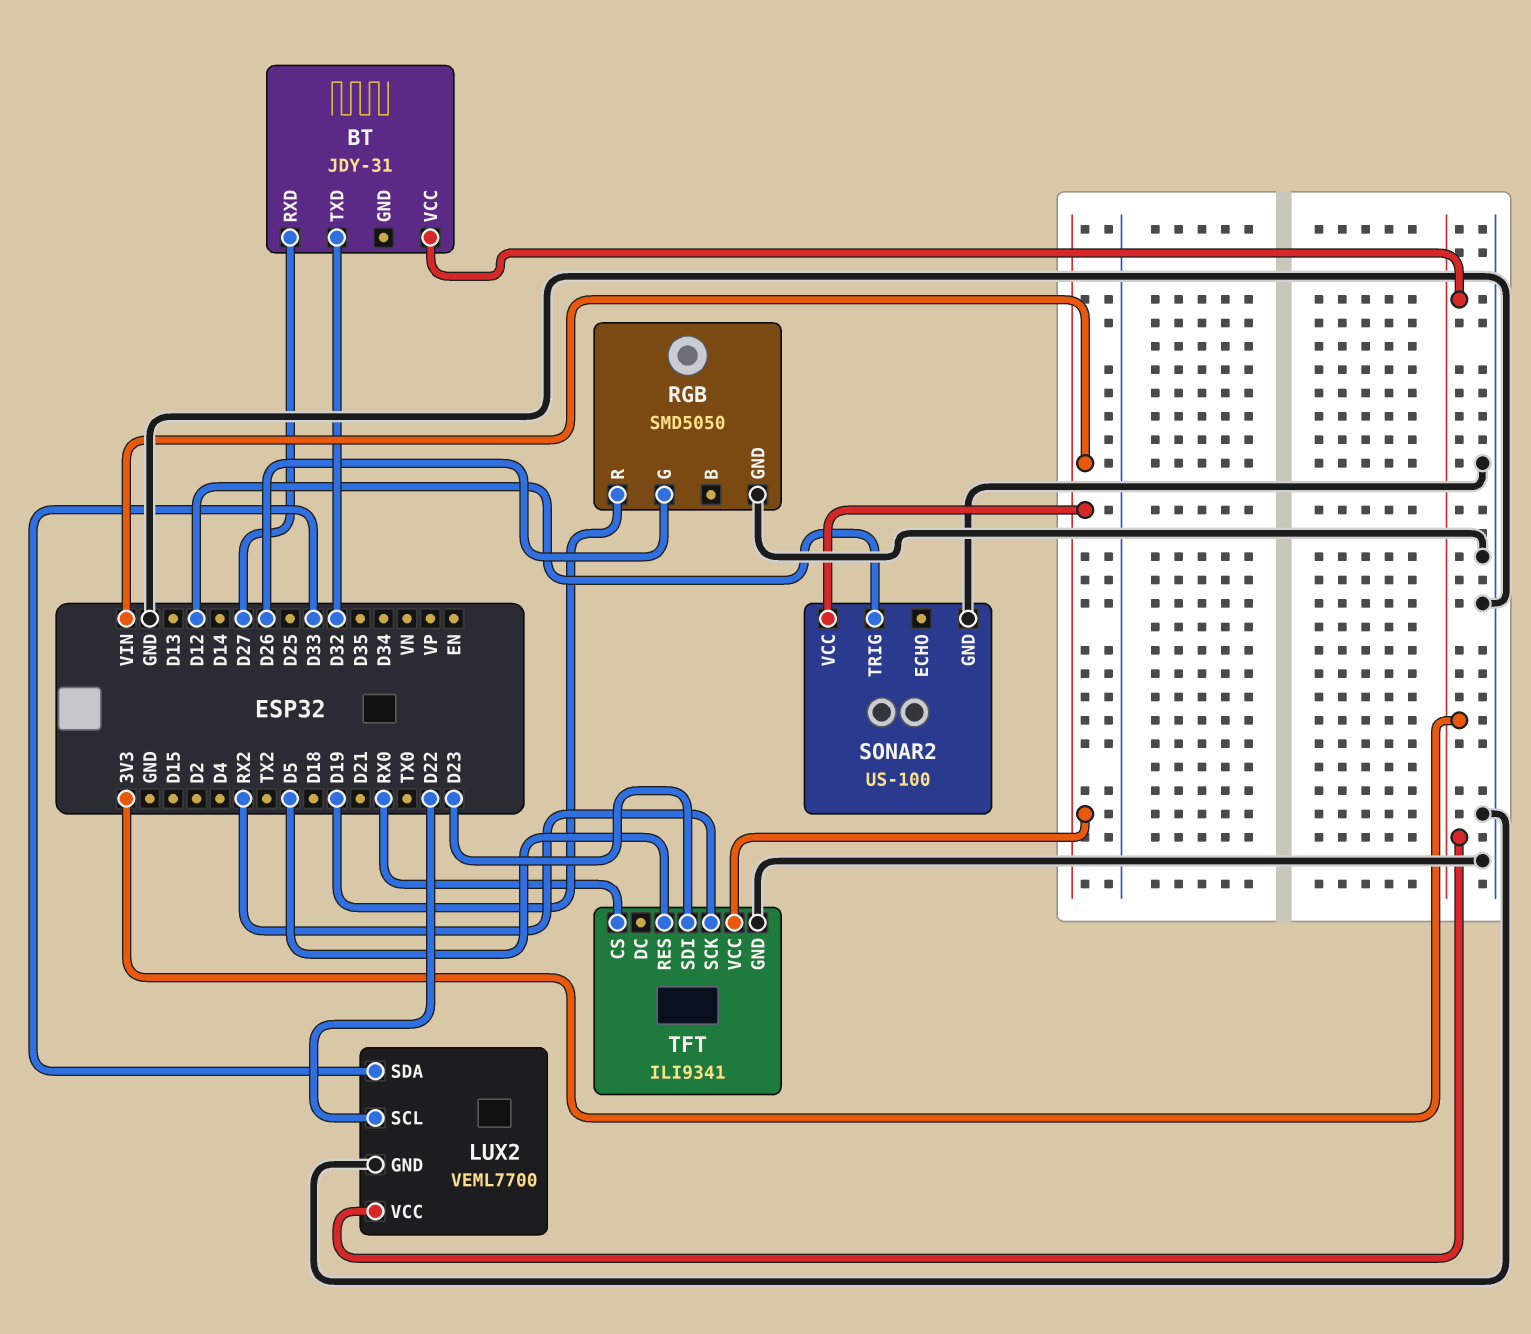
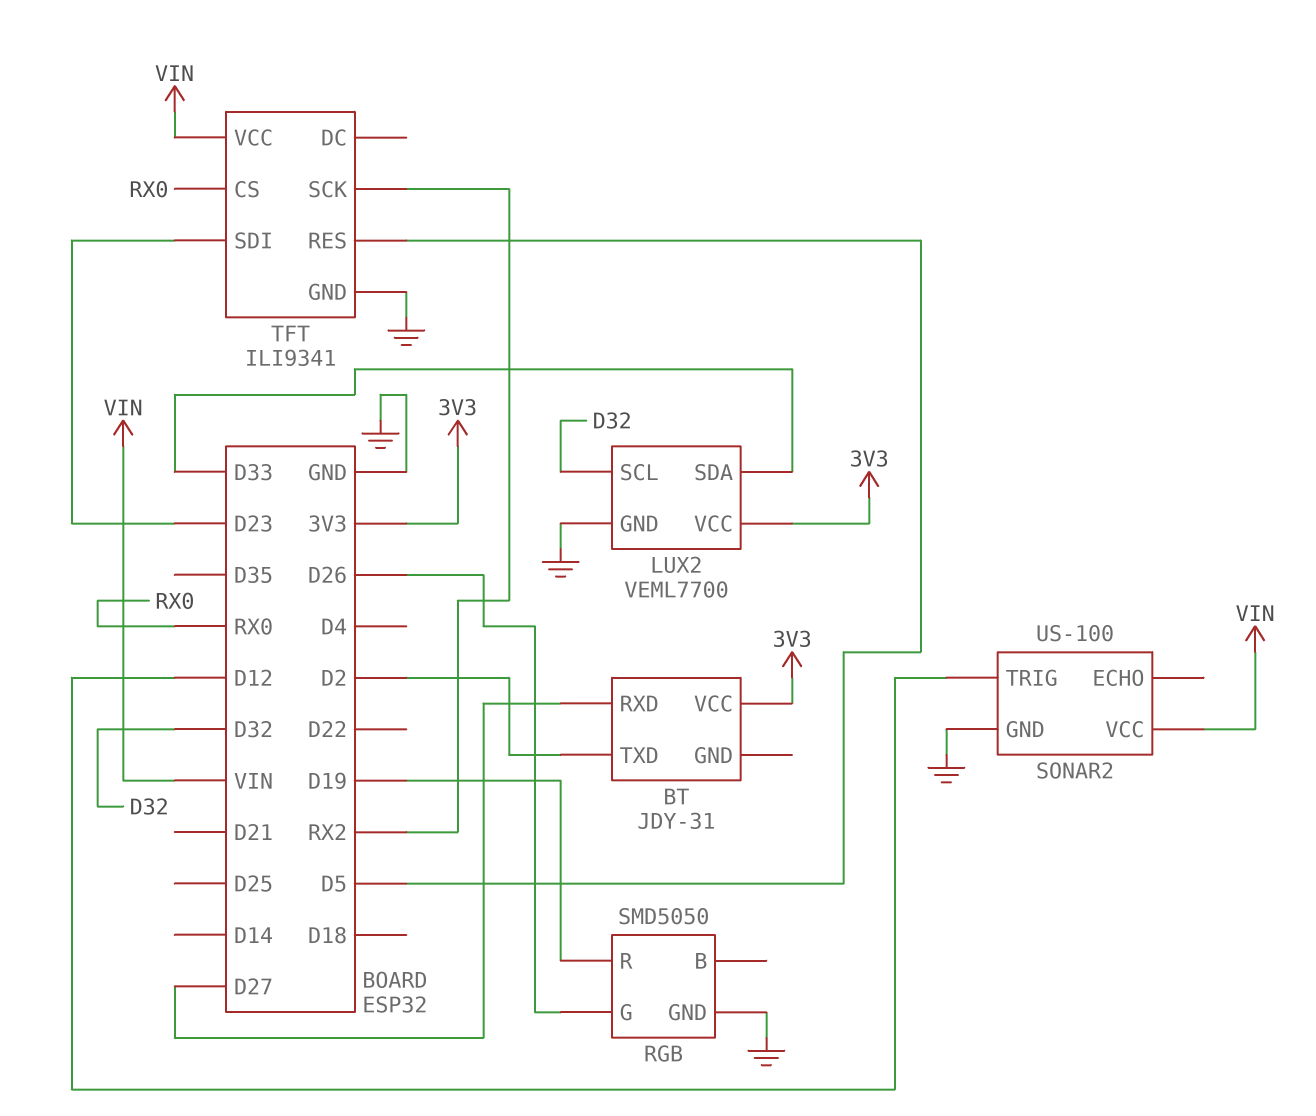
BT pin TXD: D32 -> D2
LUX2 pin SCL: D22 -> D32

